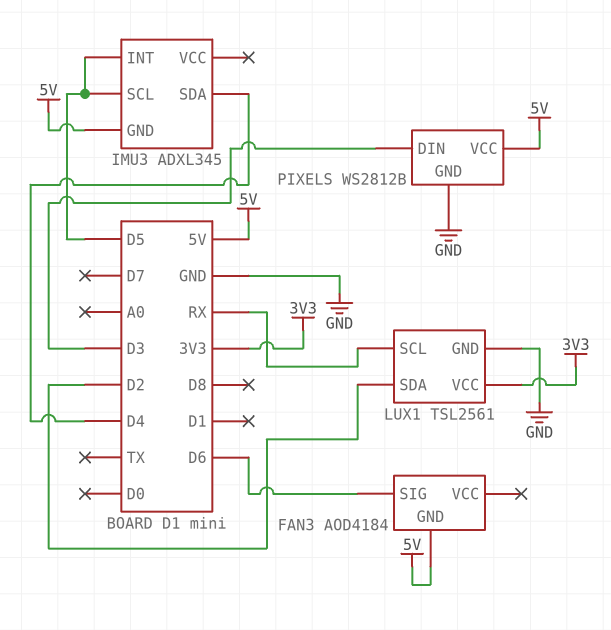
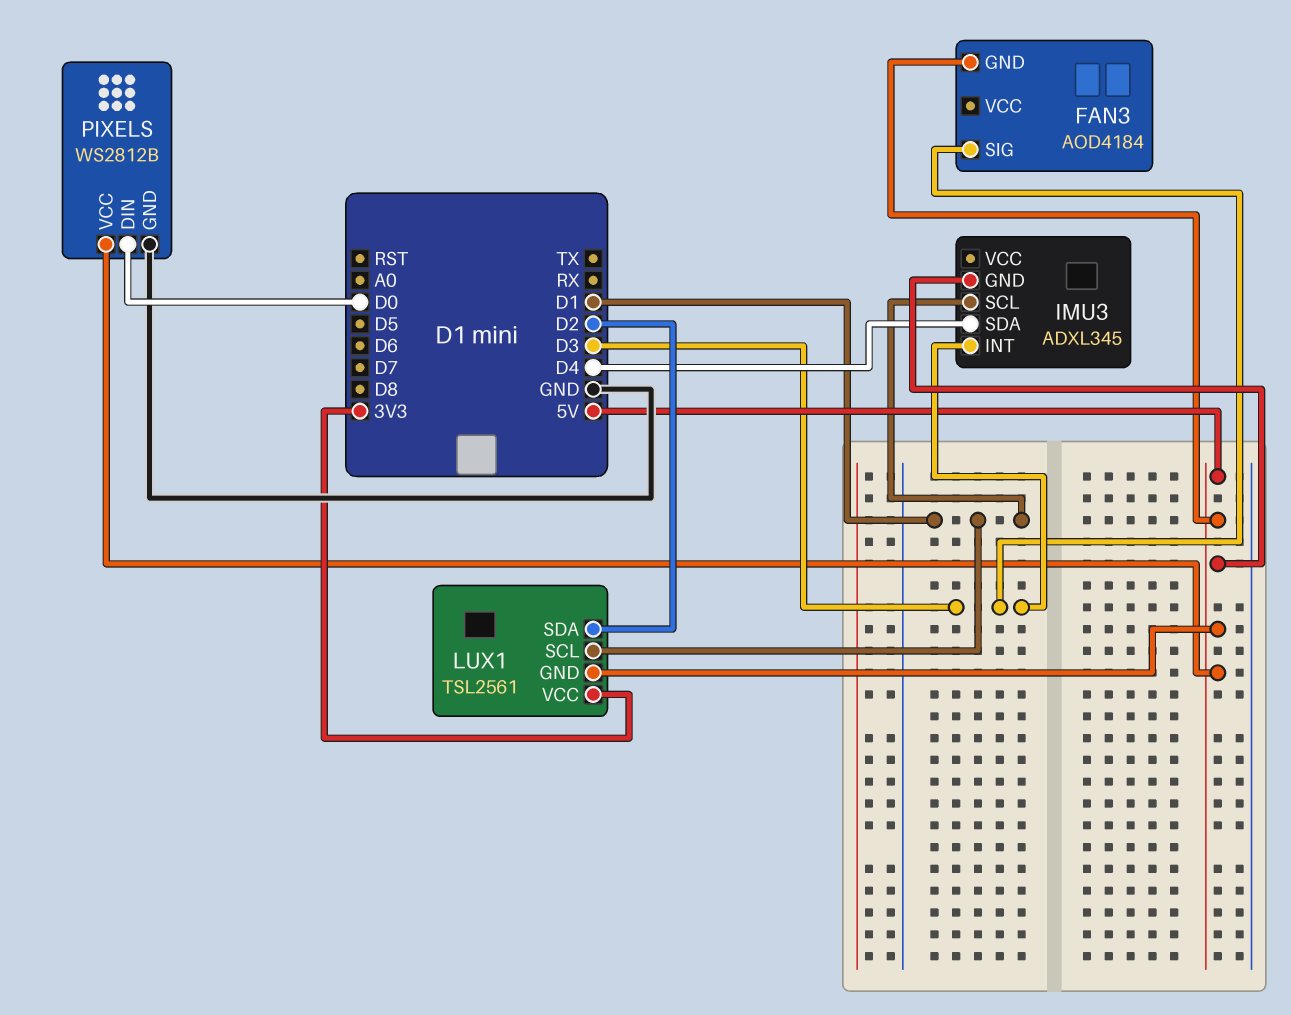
FAN3 pin SIG: D6 -> D3
IMU3 pin INT: D5 -> D3
IMU3 pin SCL: D5 -> D1
LUX1 pin GND: GND -> 5V
LUX1 pin SCL: RX -> D1
PIXELS pin DIN: D3 -> D0

